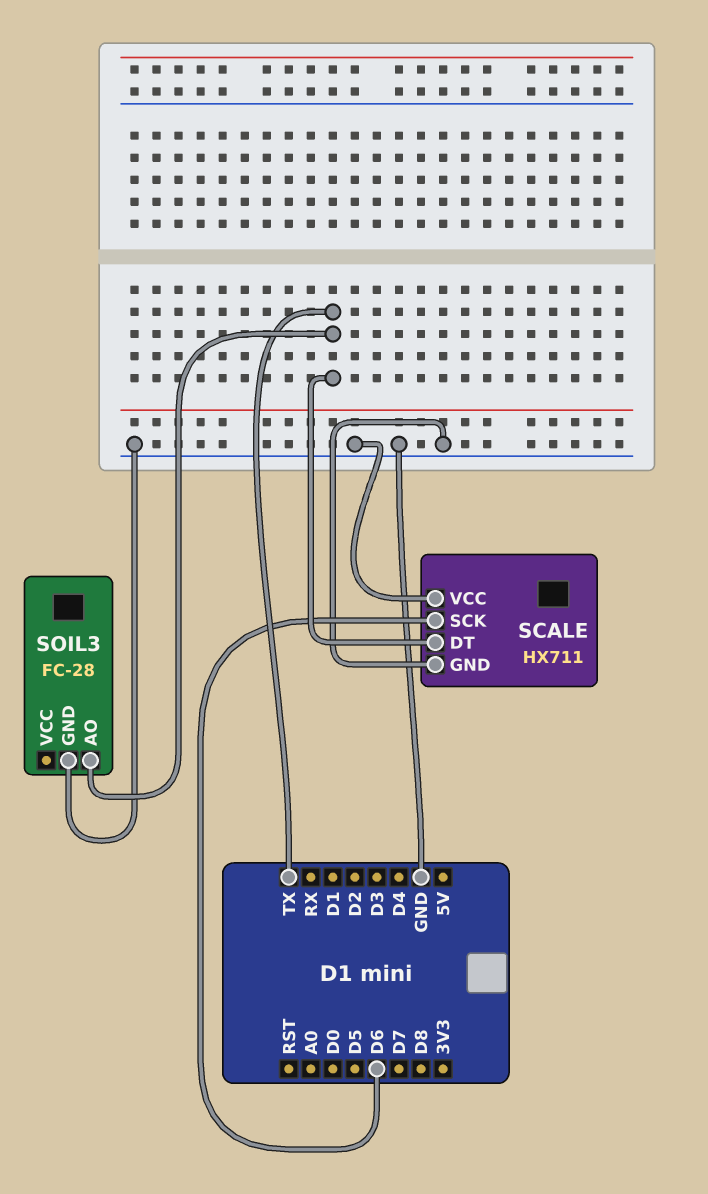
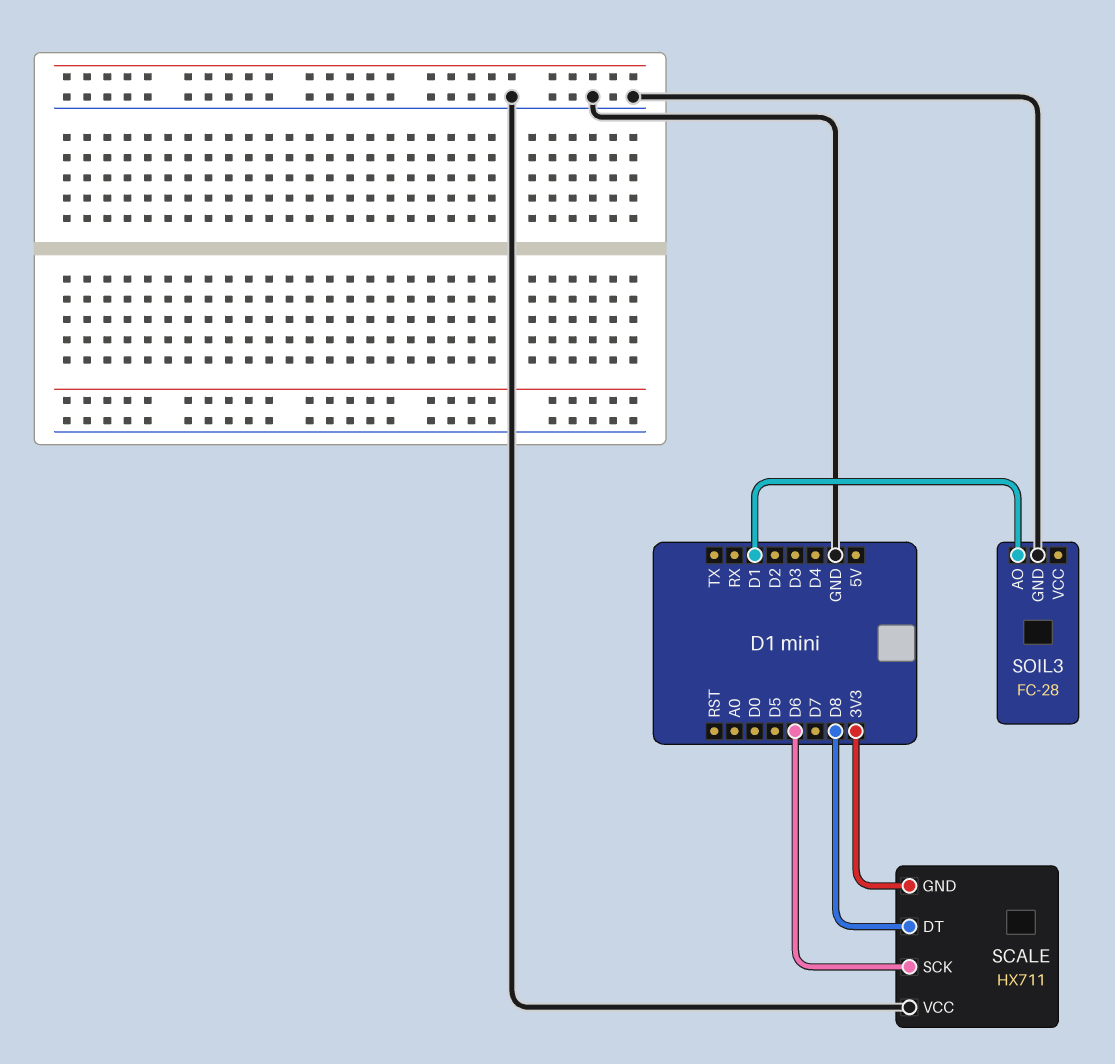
SCALE pin DT: TX -> D8
SCALE pin GND: GND -> 3V3
SOIL3 pin AO: TX -> D1

